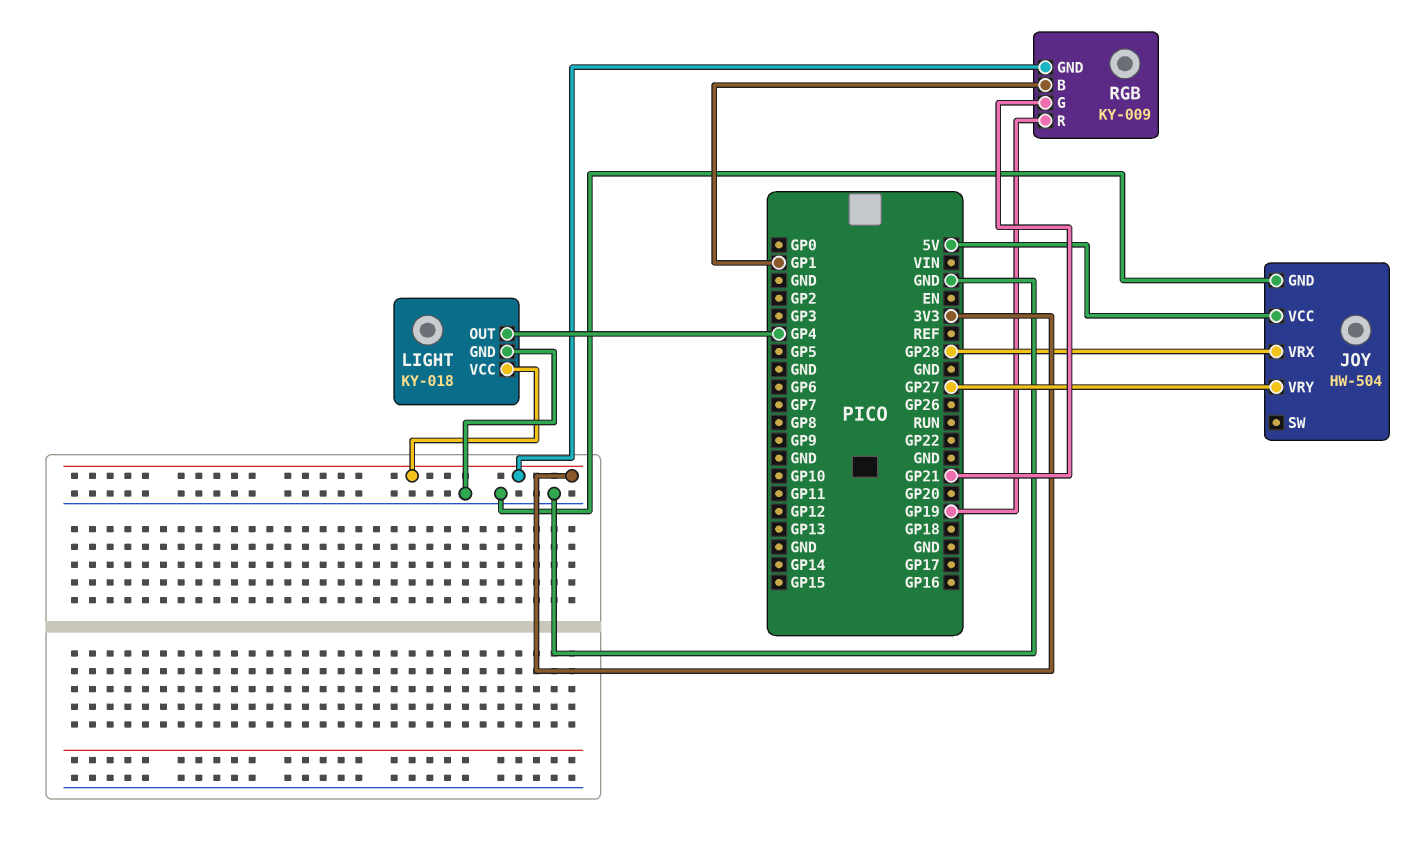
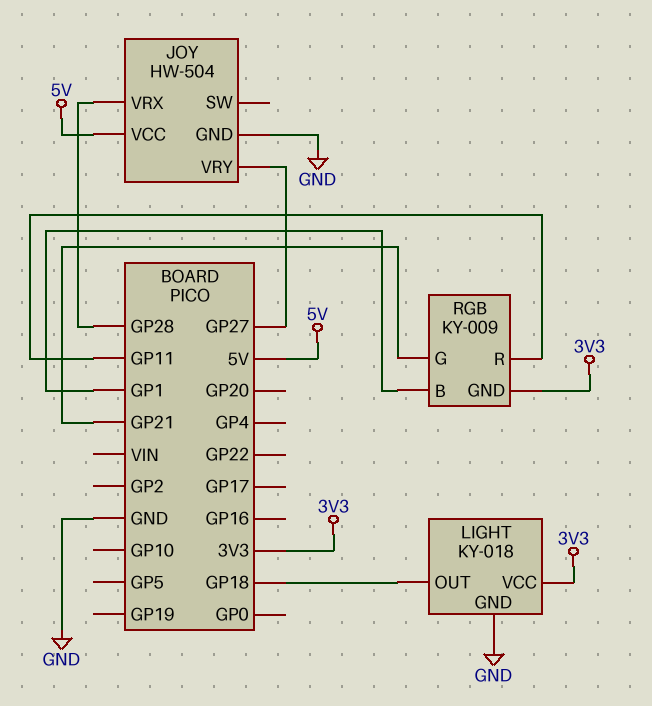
LIGHT pin OUT: GP4 -> GP18
RGB pin R: GP19 -> GP11

